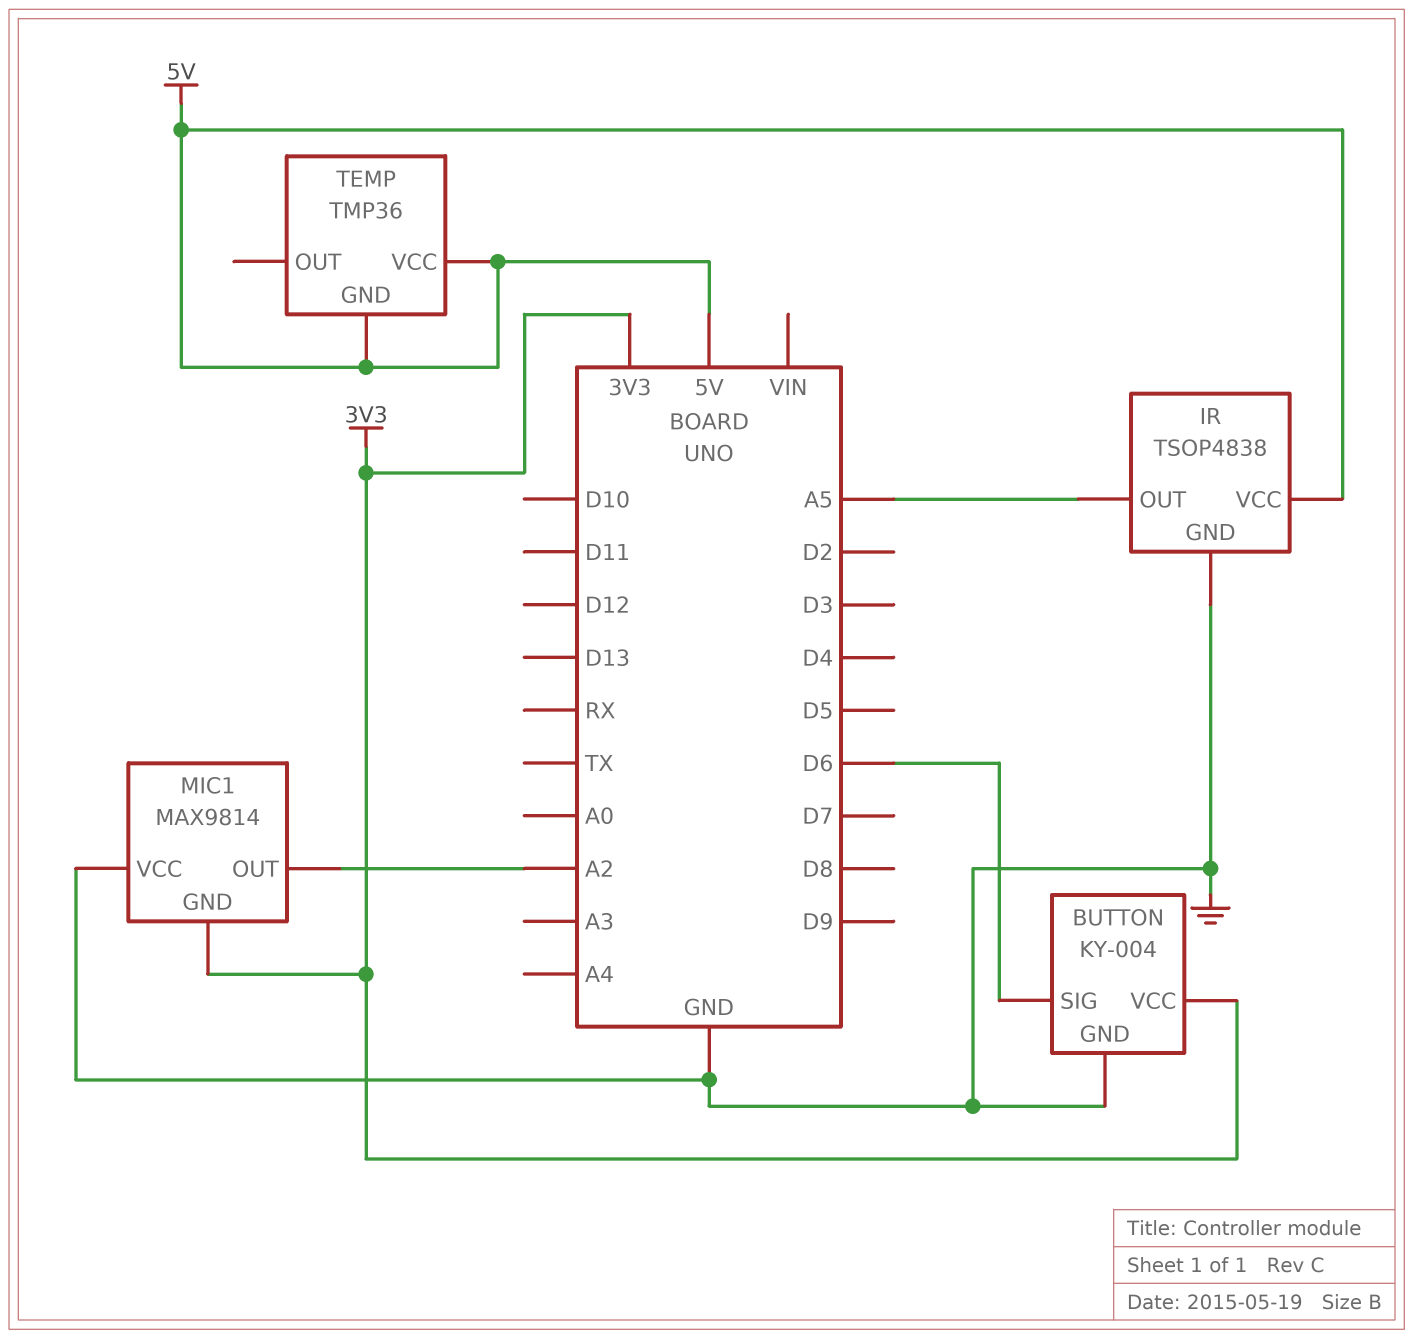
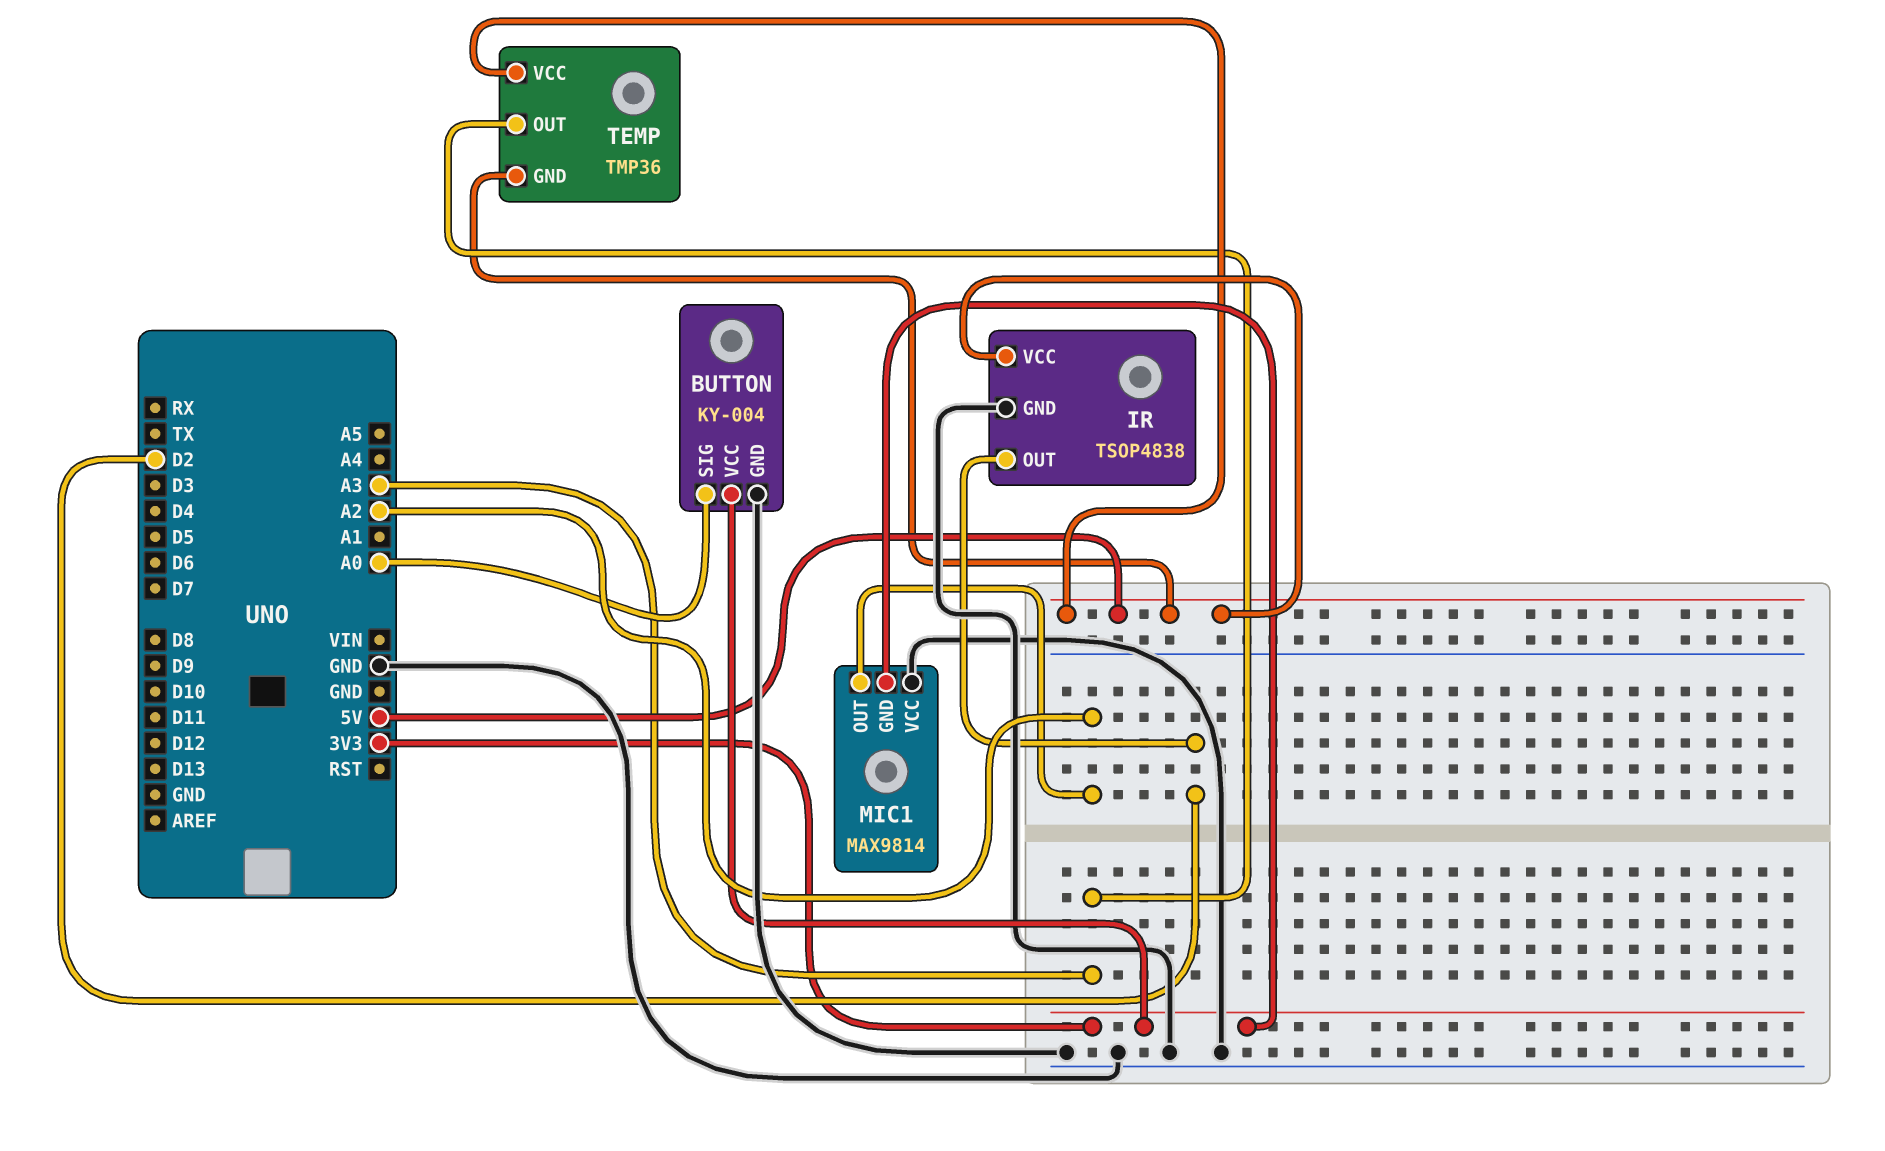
BUTTON pin SIG: D6 -> A0
IR pin OUT: A5 -> D2
TEMP pin OUT: none -> A3

